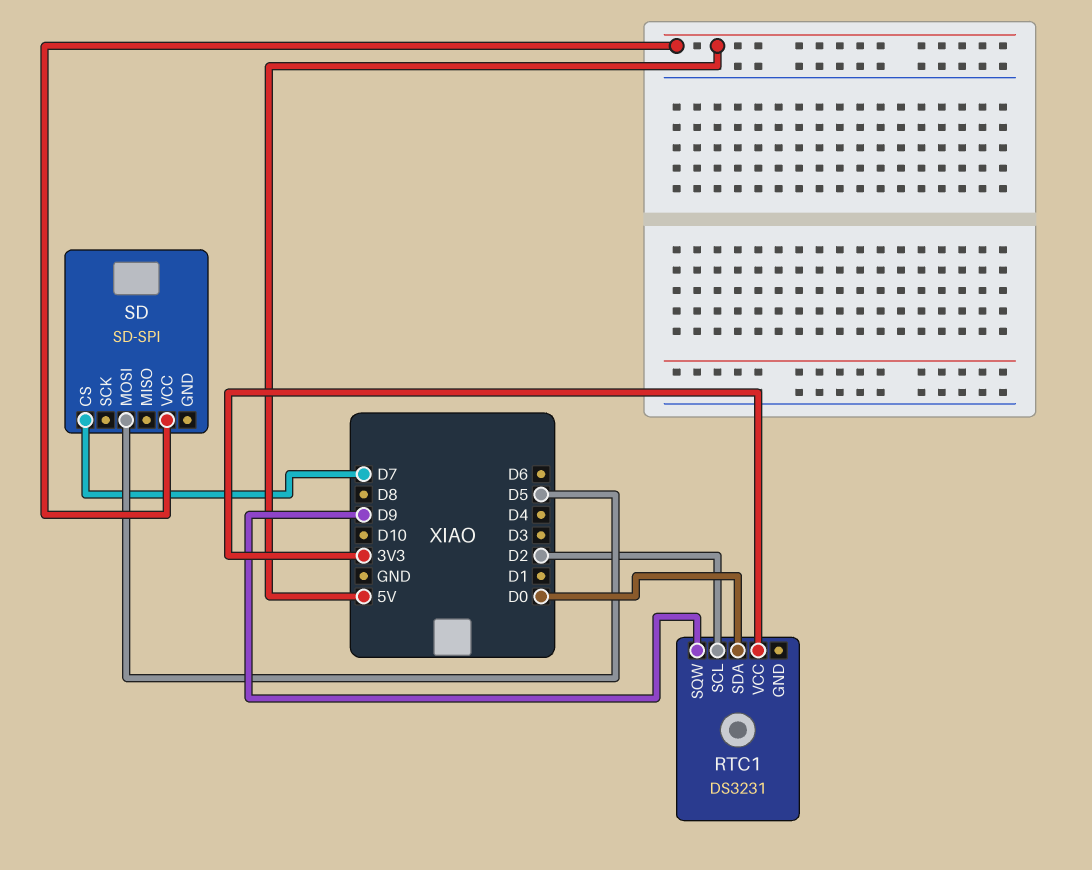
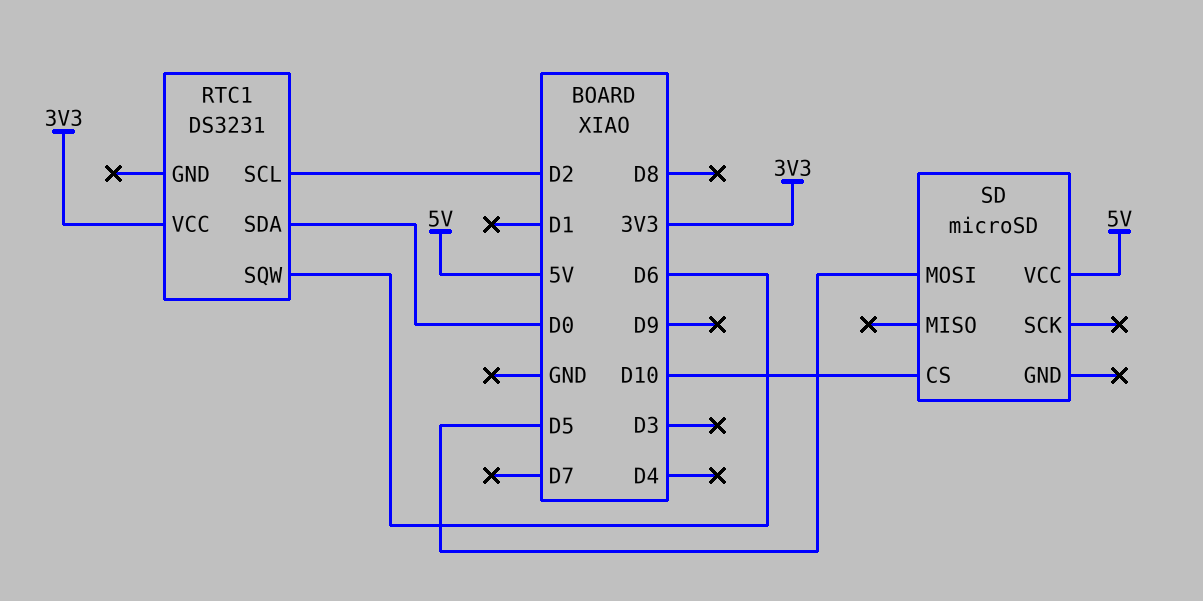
RTC1 pin SQW: D9 -> D6
SD: SD-SPI -> microSD
SD pin CS: D7 -> D10

